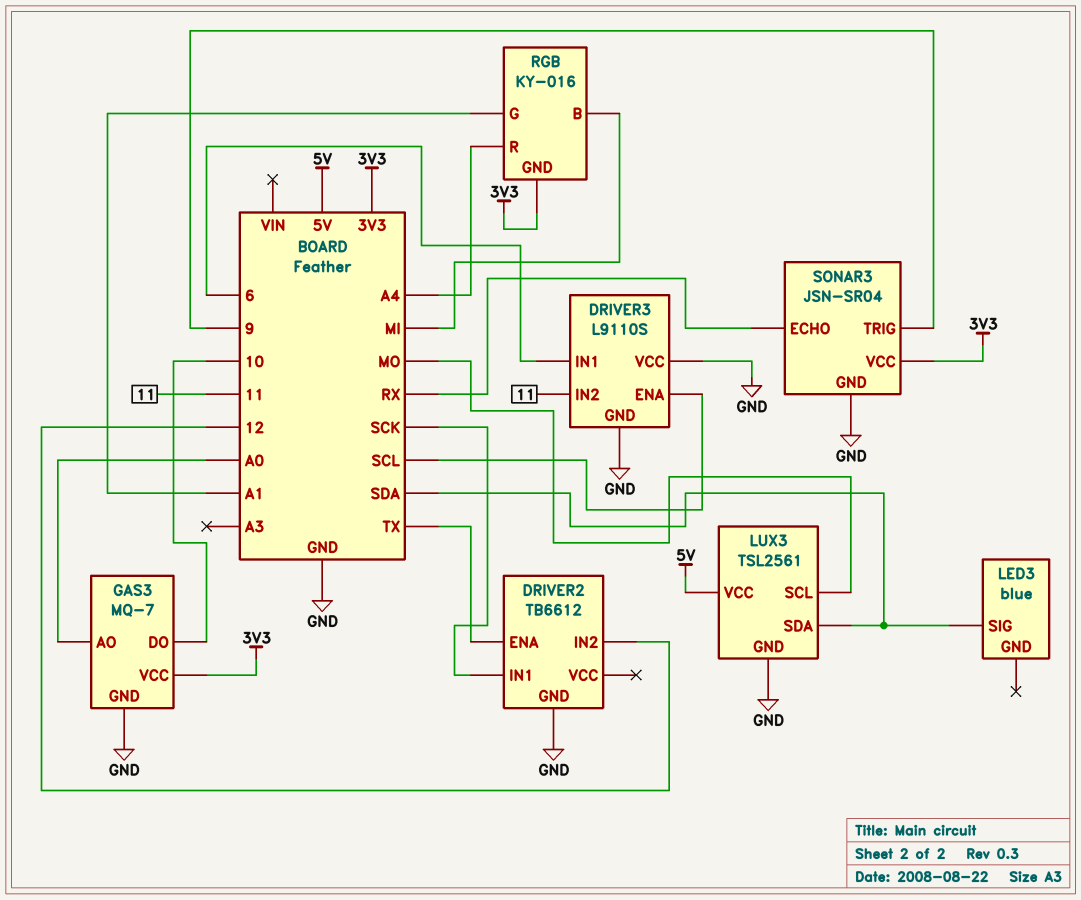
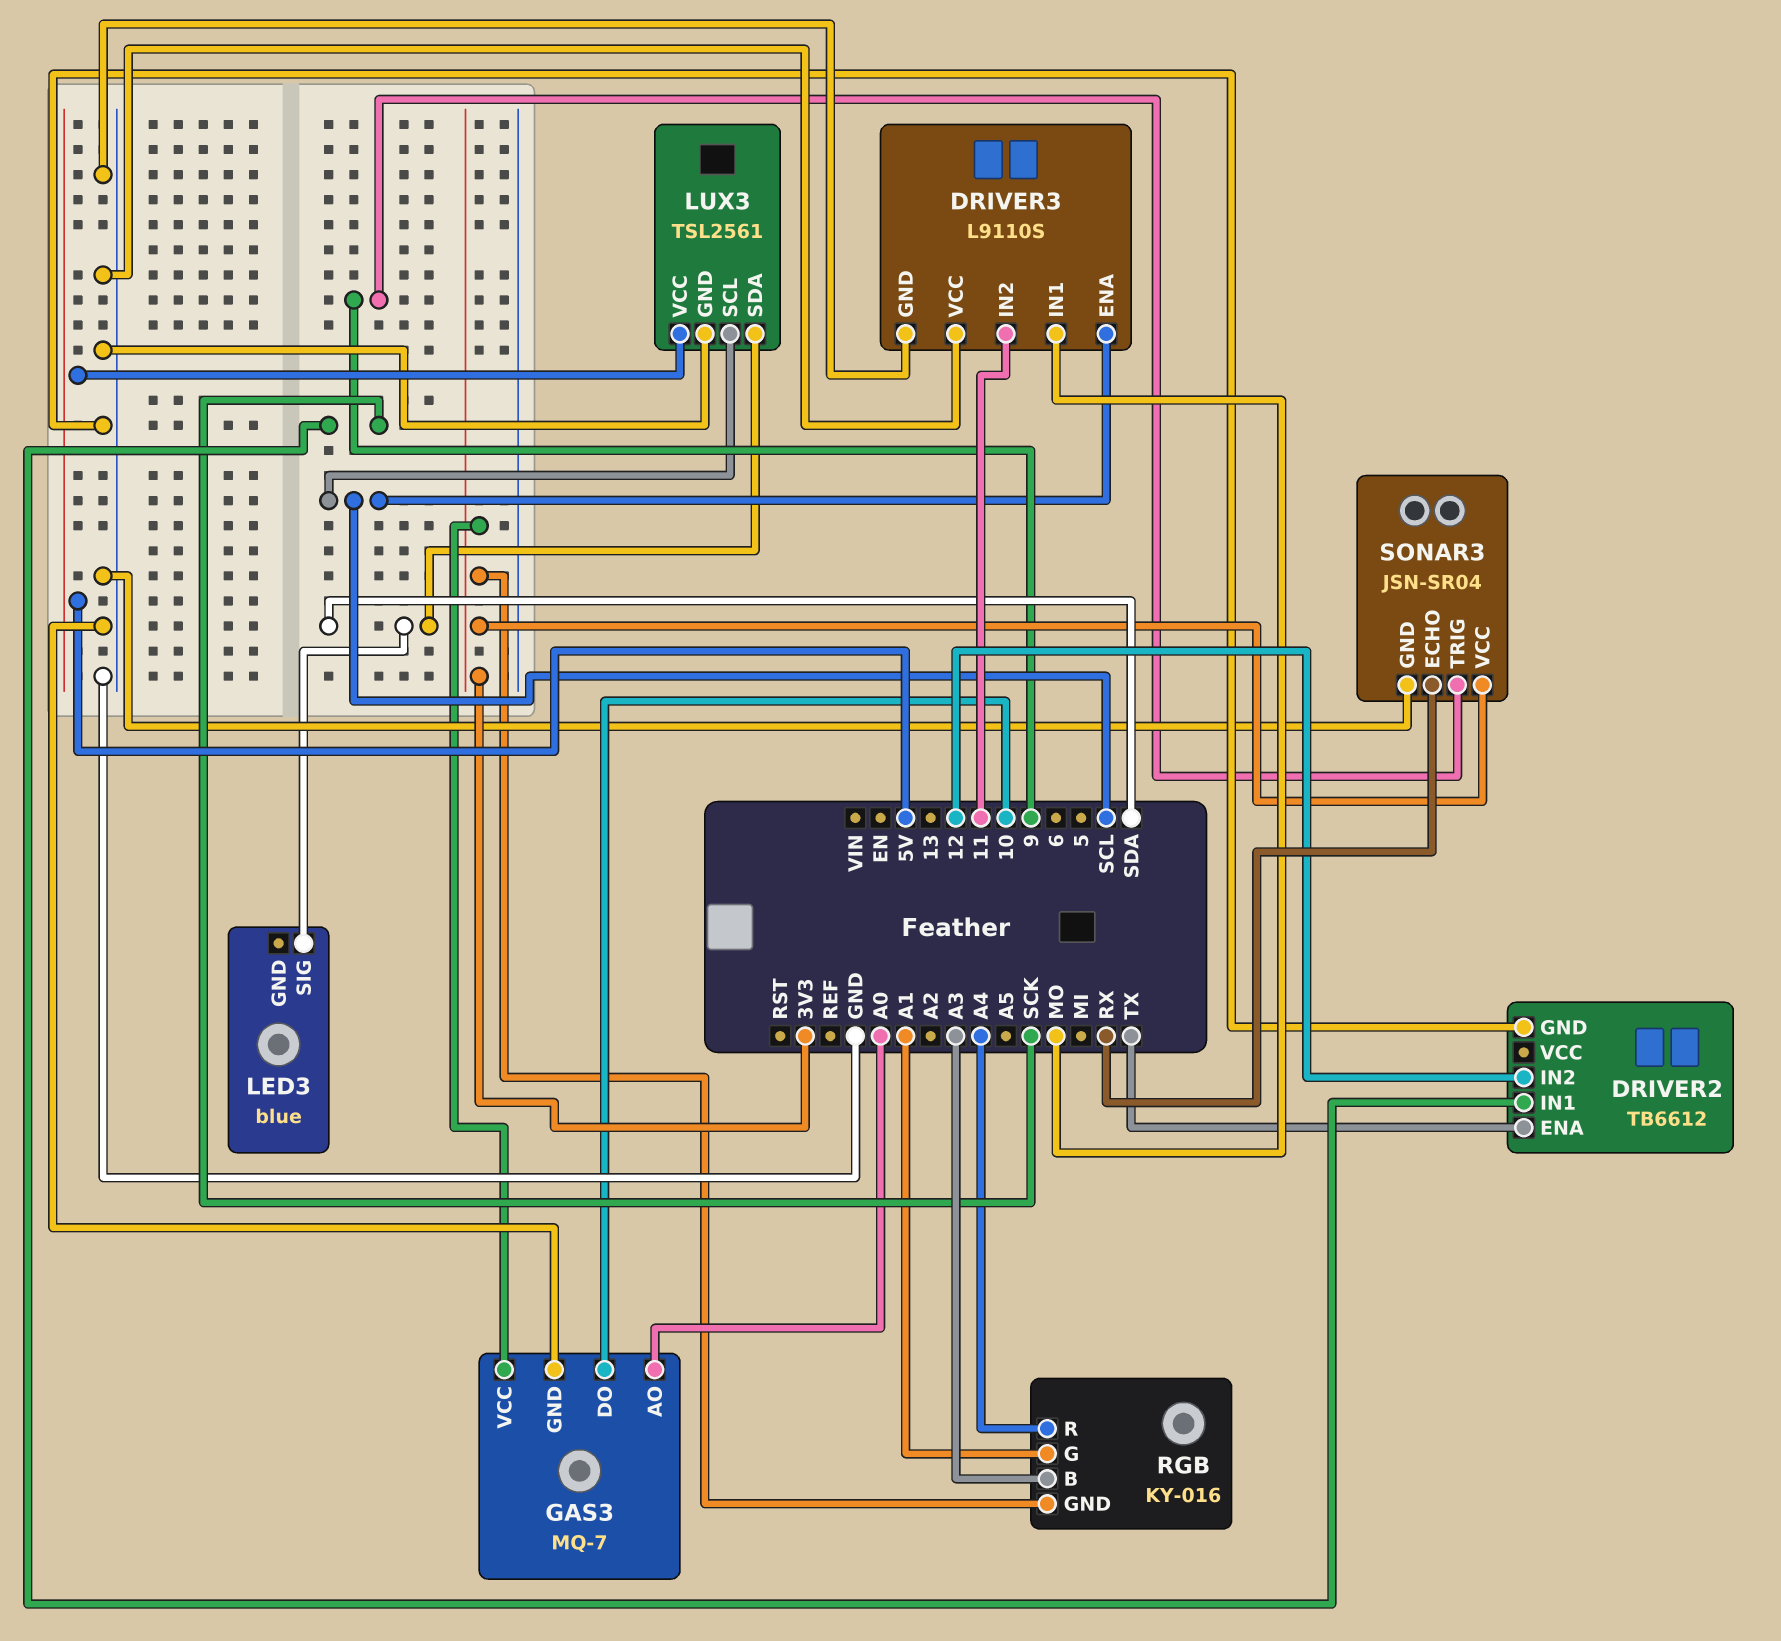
DRIVER3 pin IN1: 6 -> MO
LUX3 pin SCL: MO -> SCL
RGB pin B: MI -> A3

